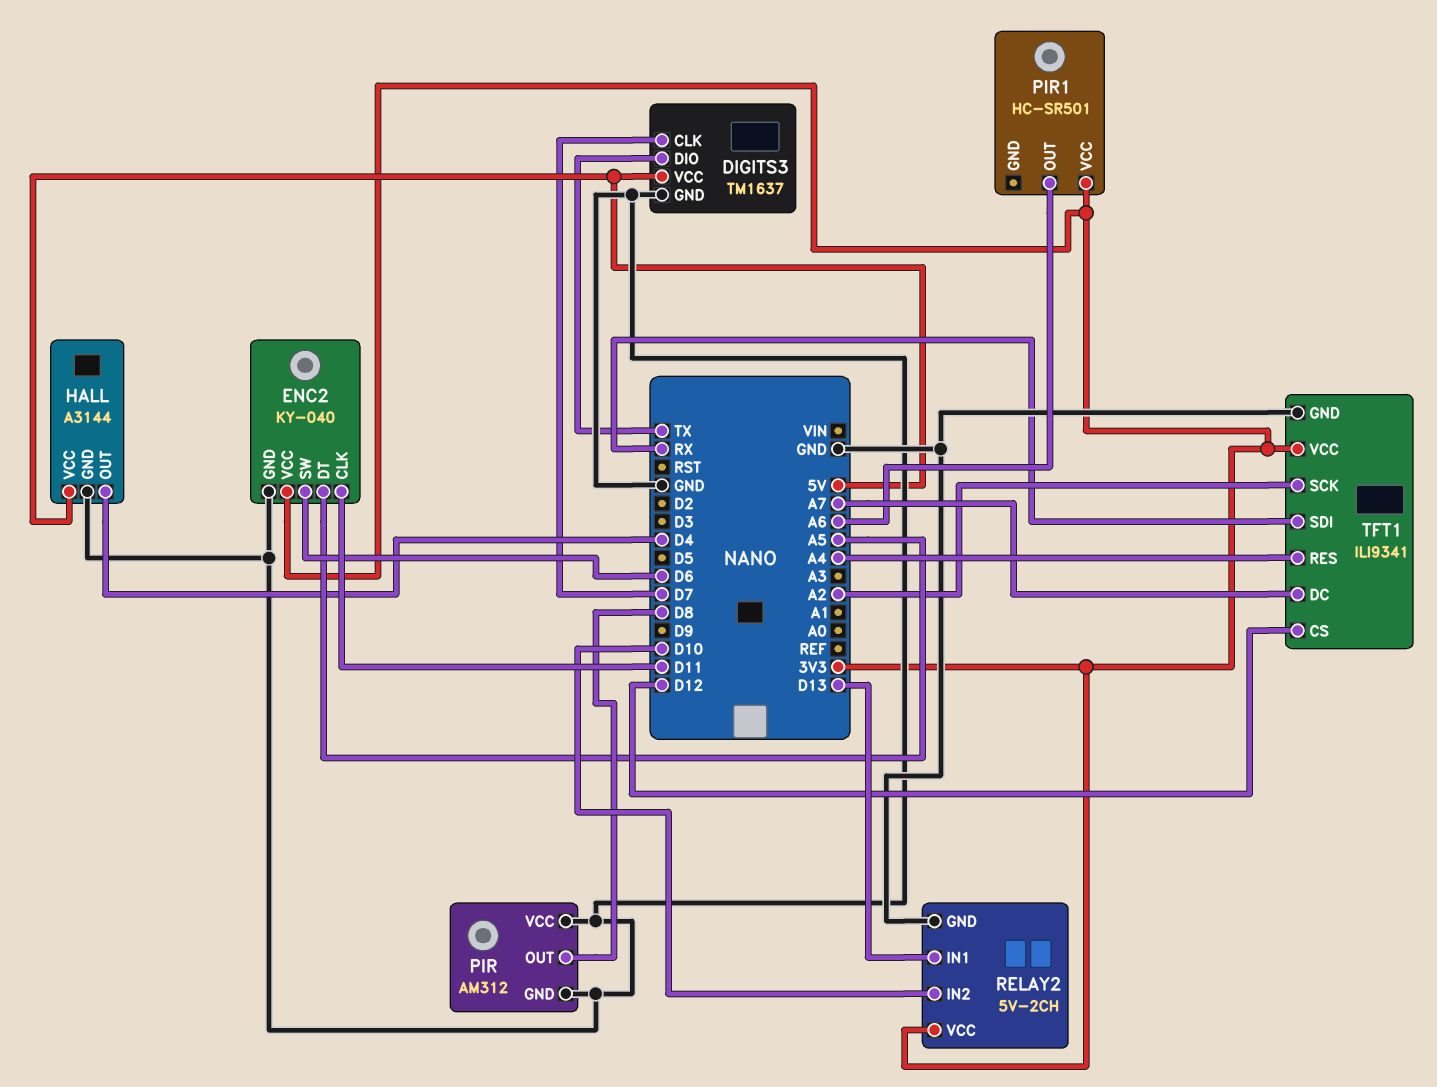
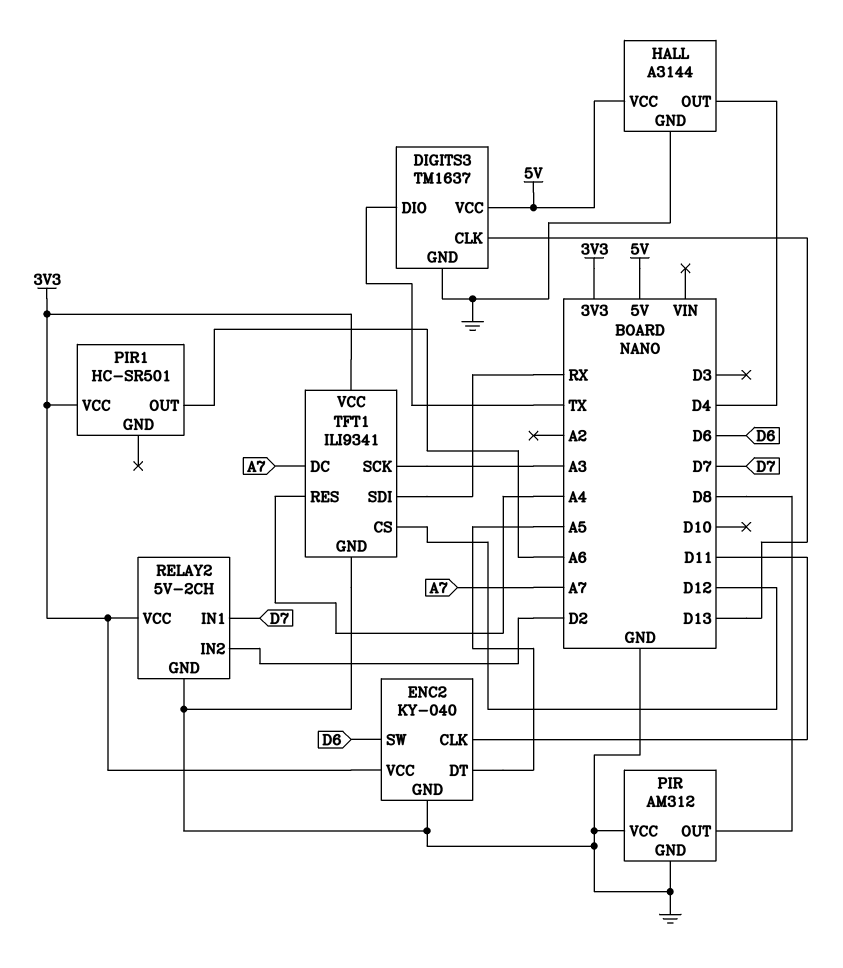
DIGITS3 pin CLK: D7 -> D13
RELAY2 pin IN1: D13 -> D7
RELAY2 pin IN2: D10 -> D2
TFT1 pin SCK: A2 -> A3

